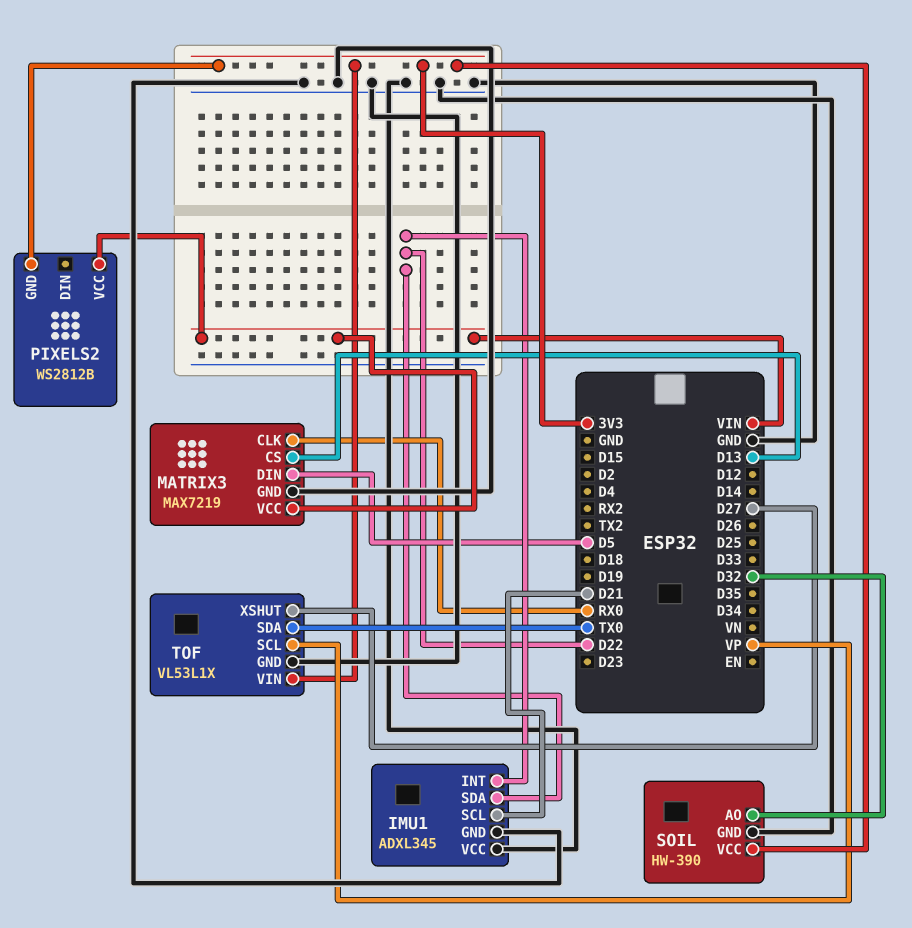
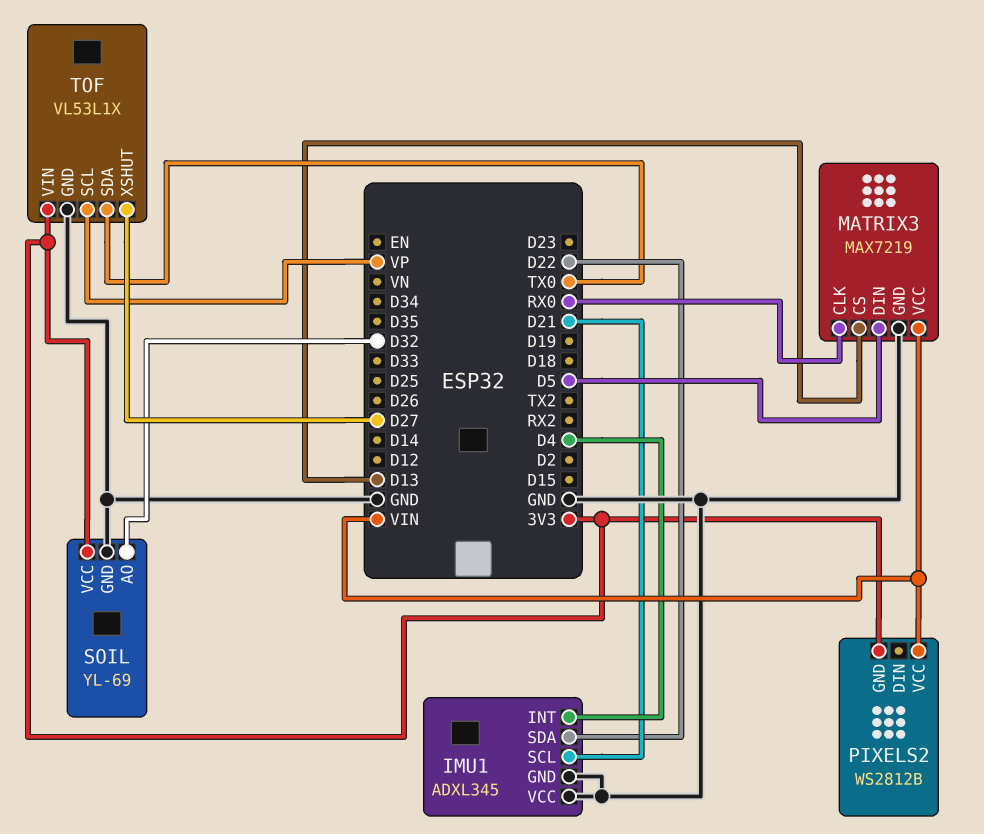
IMU1 pin INT: D22 -> D4
SOIL: HW-390 -> YL-69

